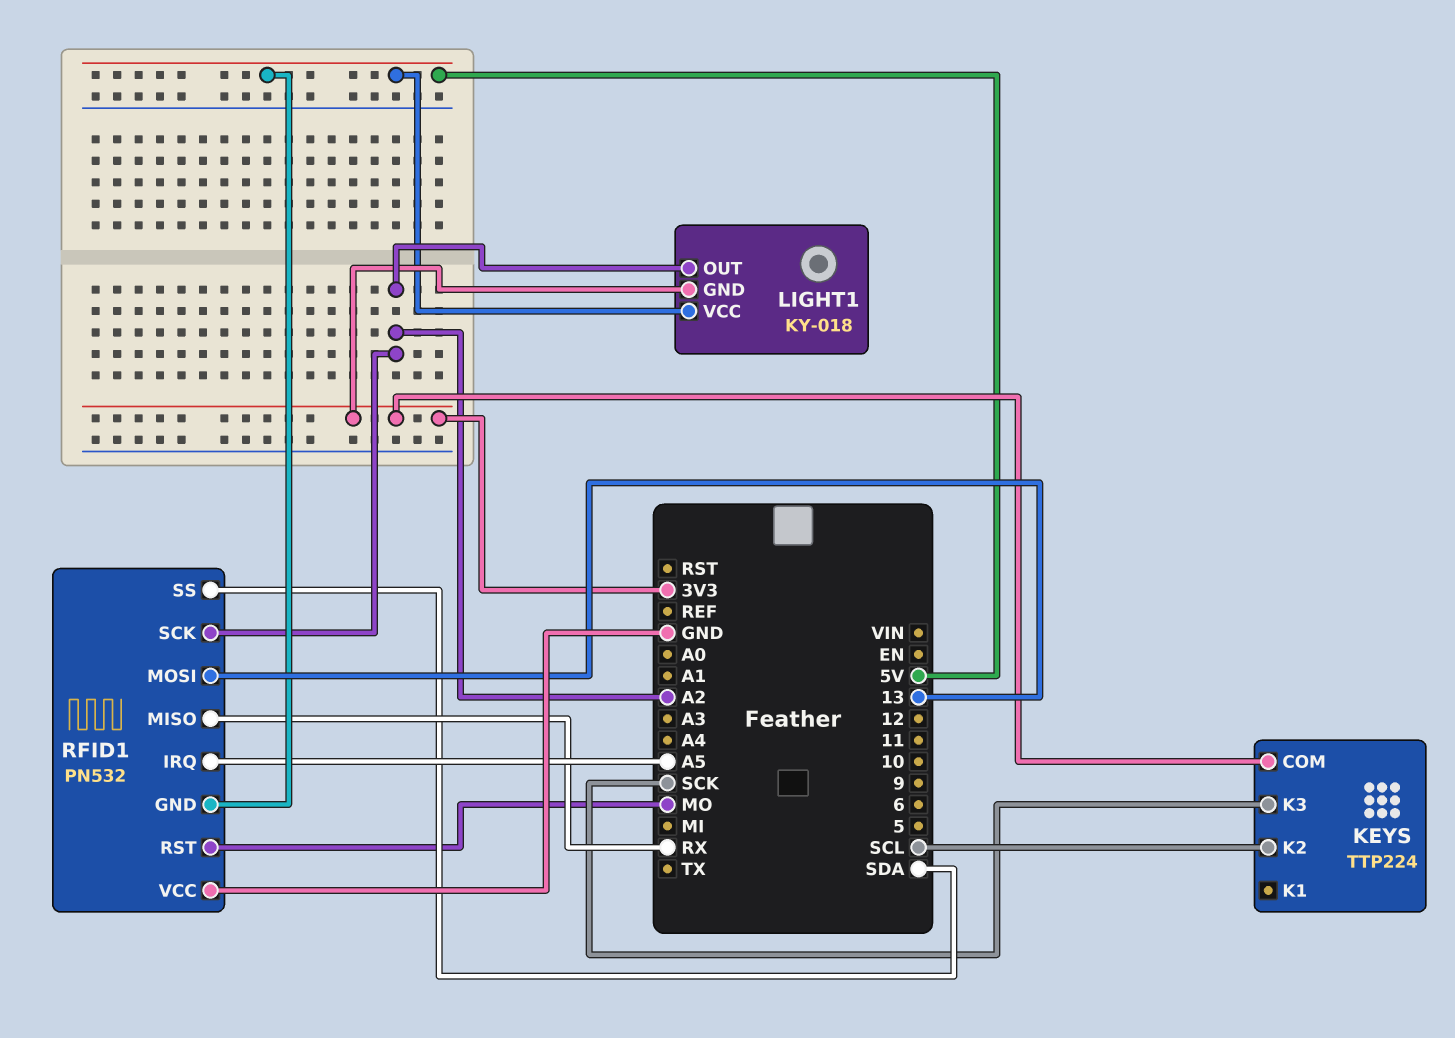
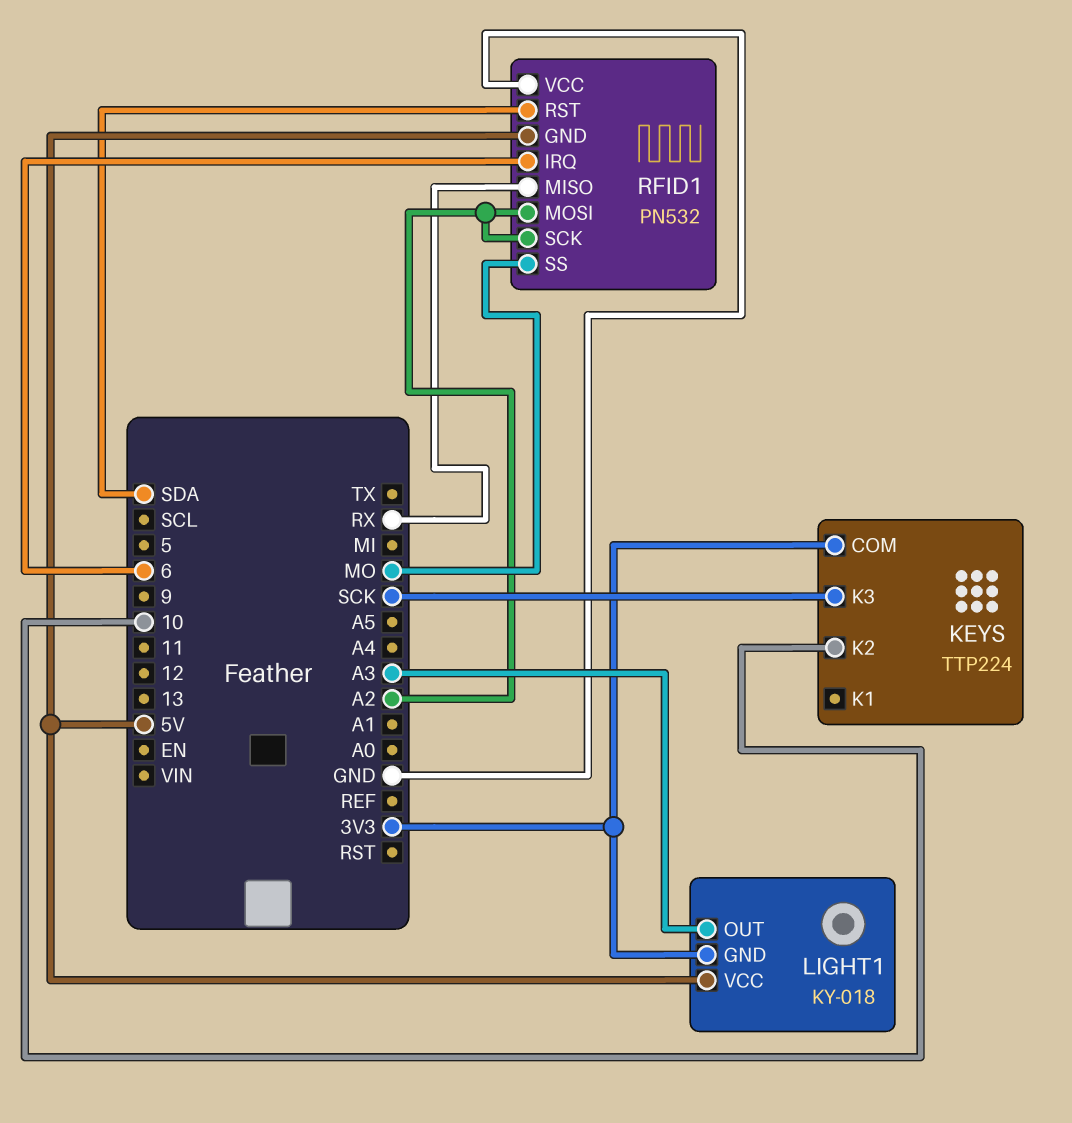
KEYS pin K2: SCL -> 10
LIGHT1 pin OUT: A2 -> A3
RFID1 pin IRQ: A5 -> 6
RFID1 pin MOSI: 13 -> A2
RFID1 pin RST: MO -> SDA
RFID1 pin SS: SDA -> MO

